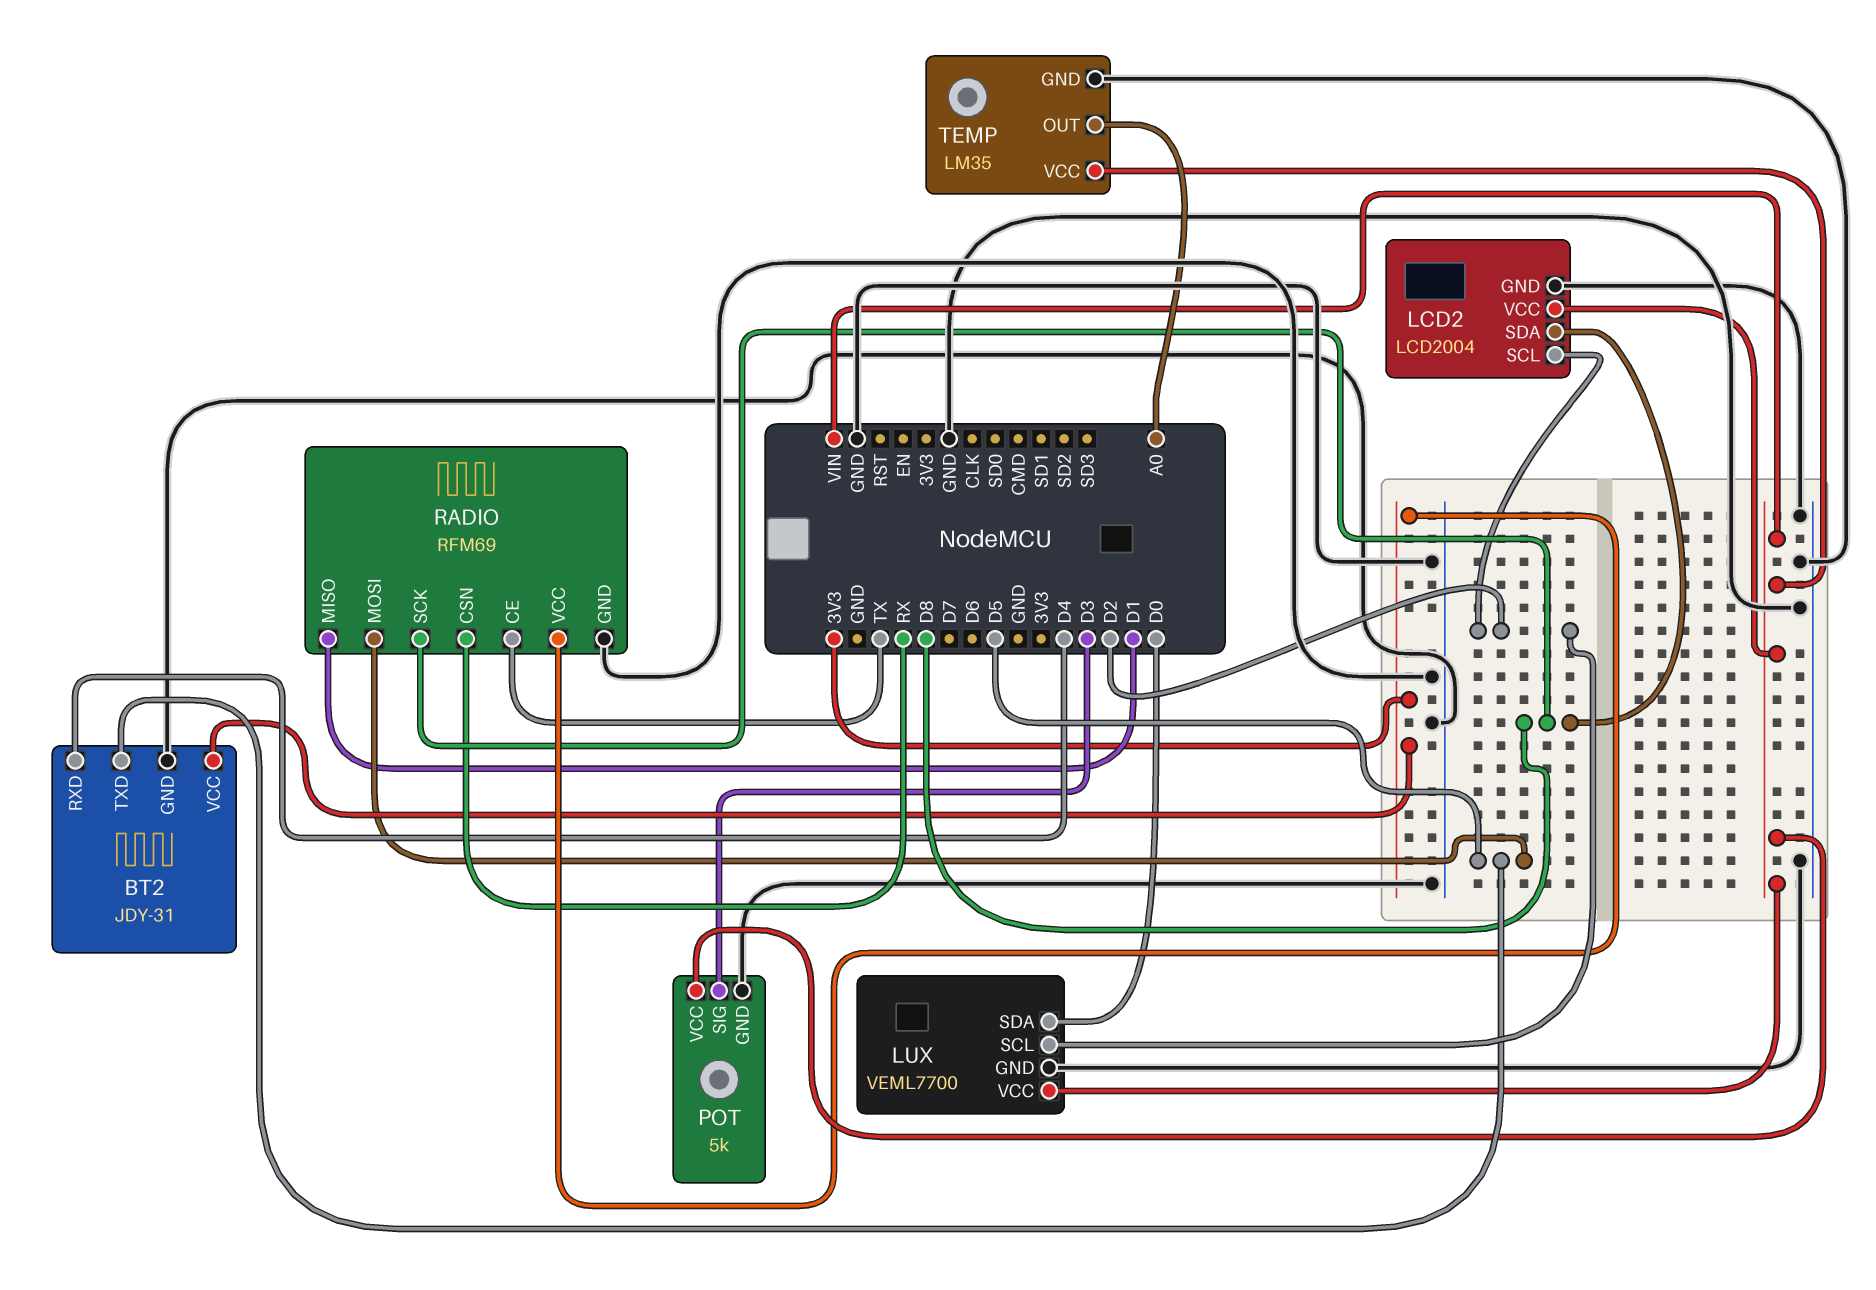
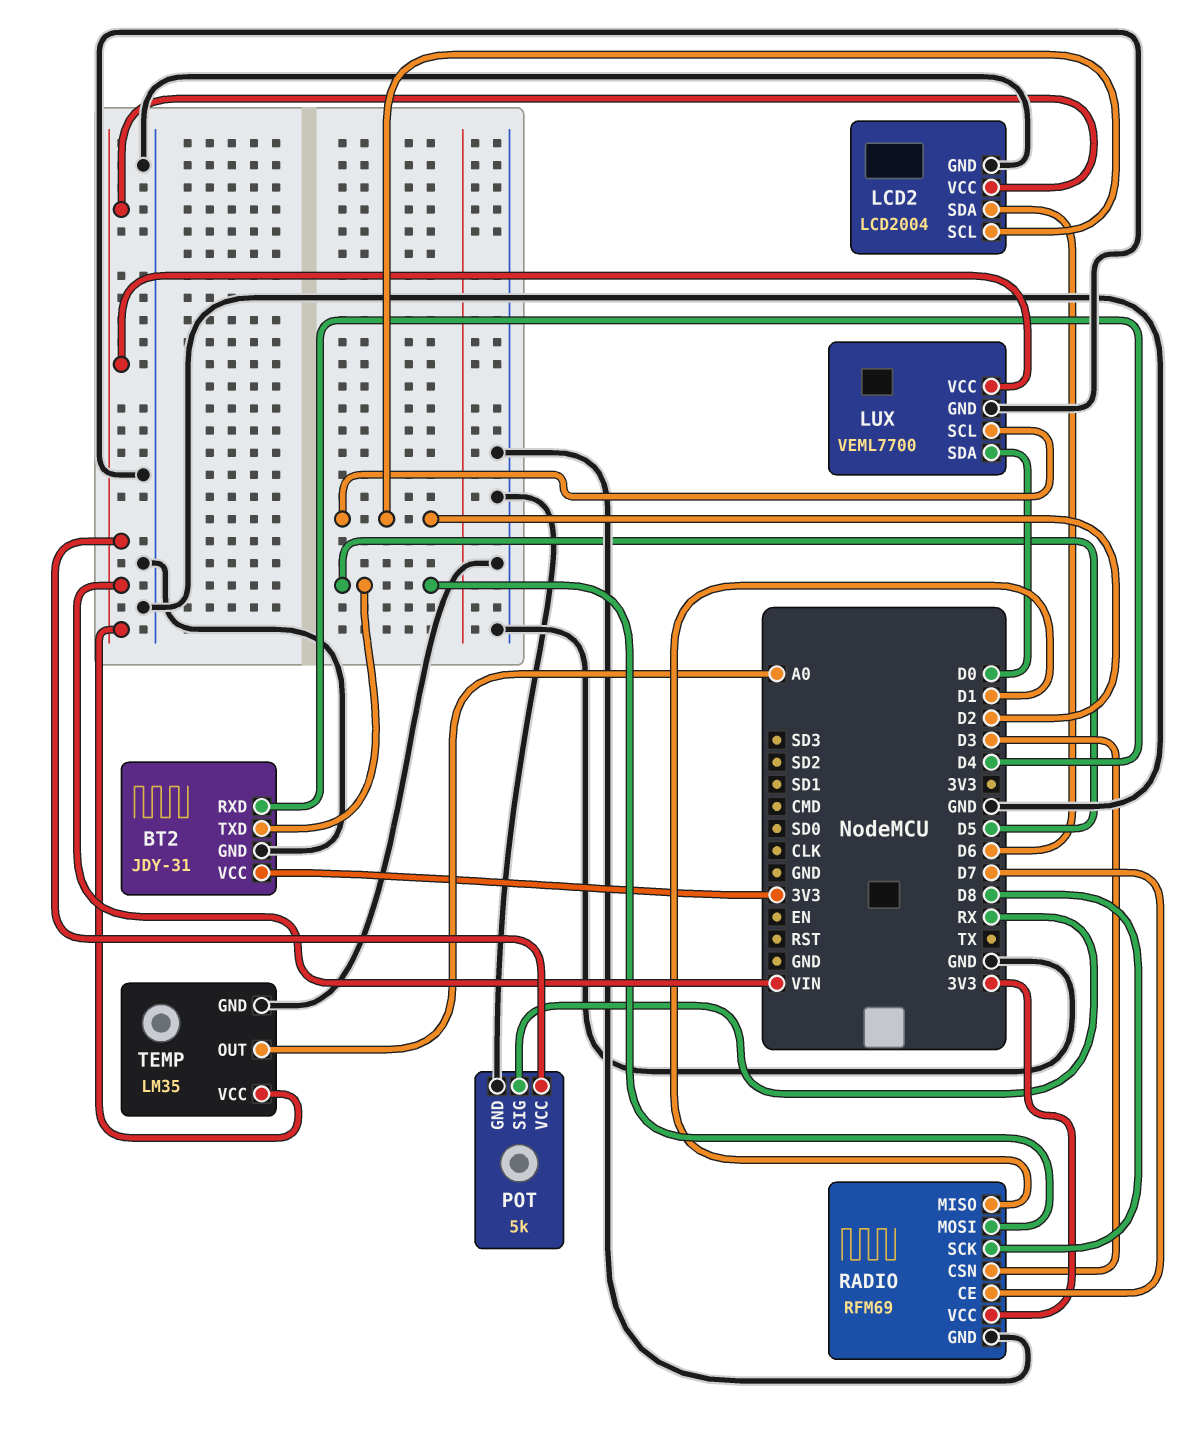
LCD2 pin SDA: D8 -> D6
POT pin SIG: D3 -> RX
RADIO pin CE: TX -> D7
RADIO pin CSN: RX -> D3

